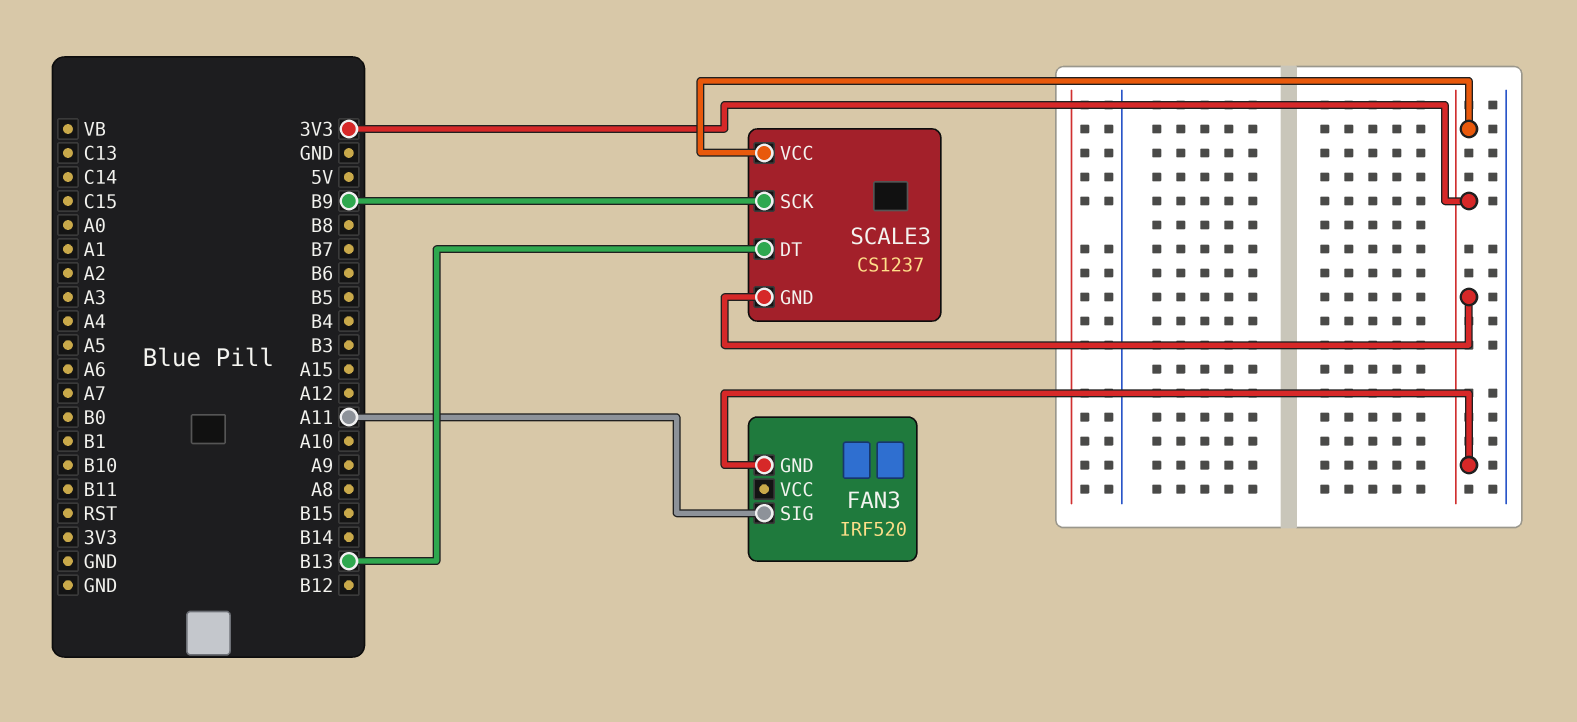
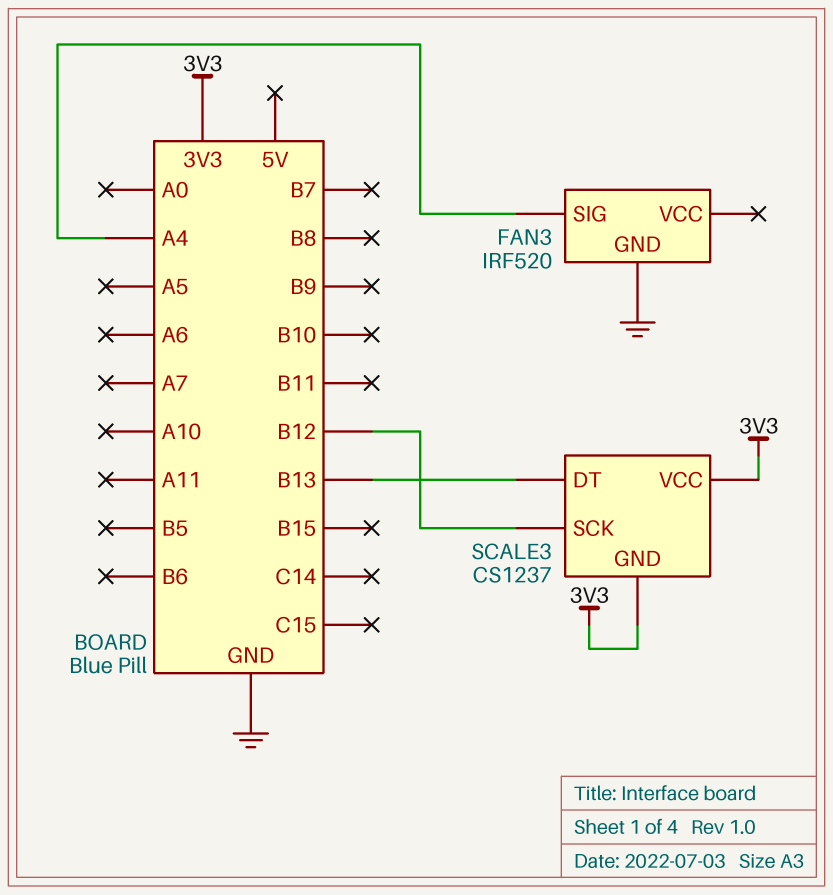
FAN3 pin GND: 3V3 -> GND
FAN3 pin SIG: A11 -> A4
SCALE3 pin SCK: B9 -> B12

